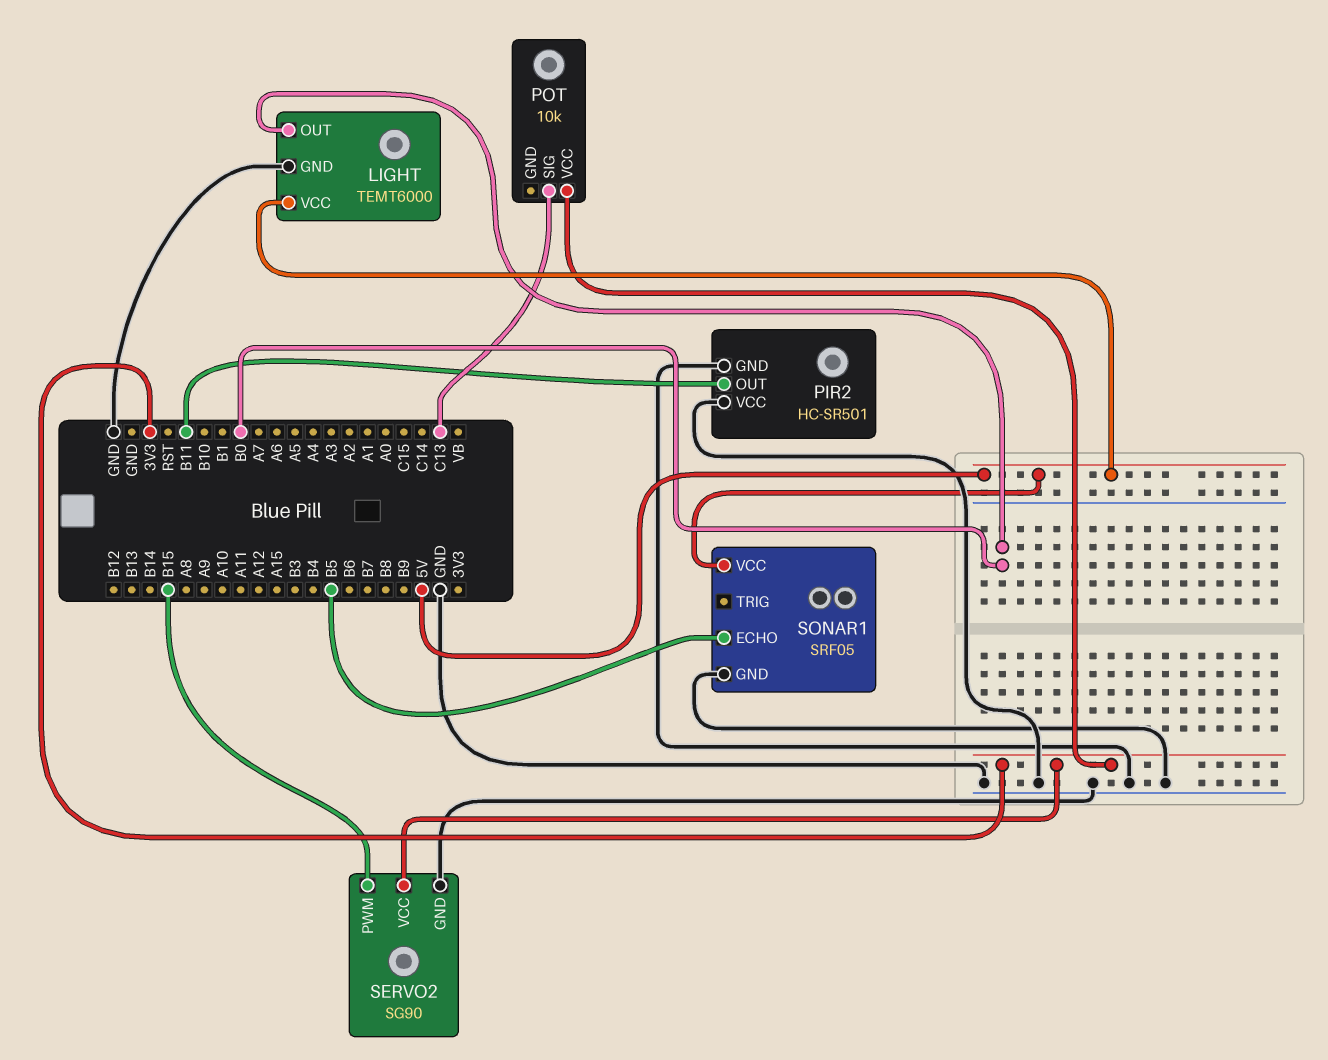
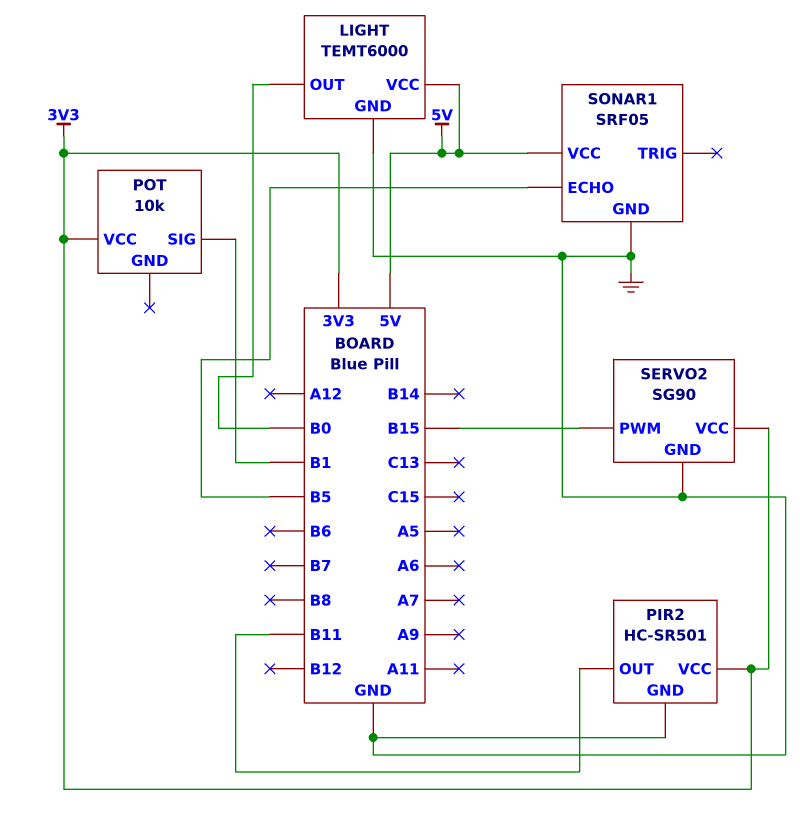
PIR2 pin VCC: GND -> 3V3
POT pin SIG: C13 -> B1

